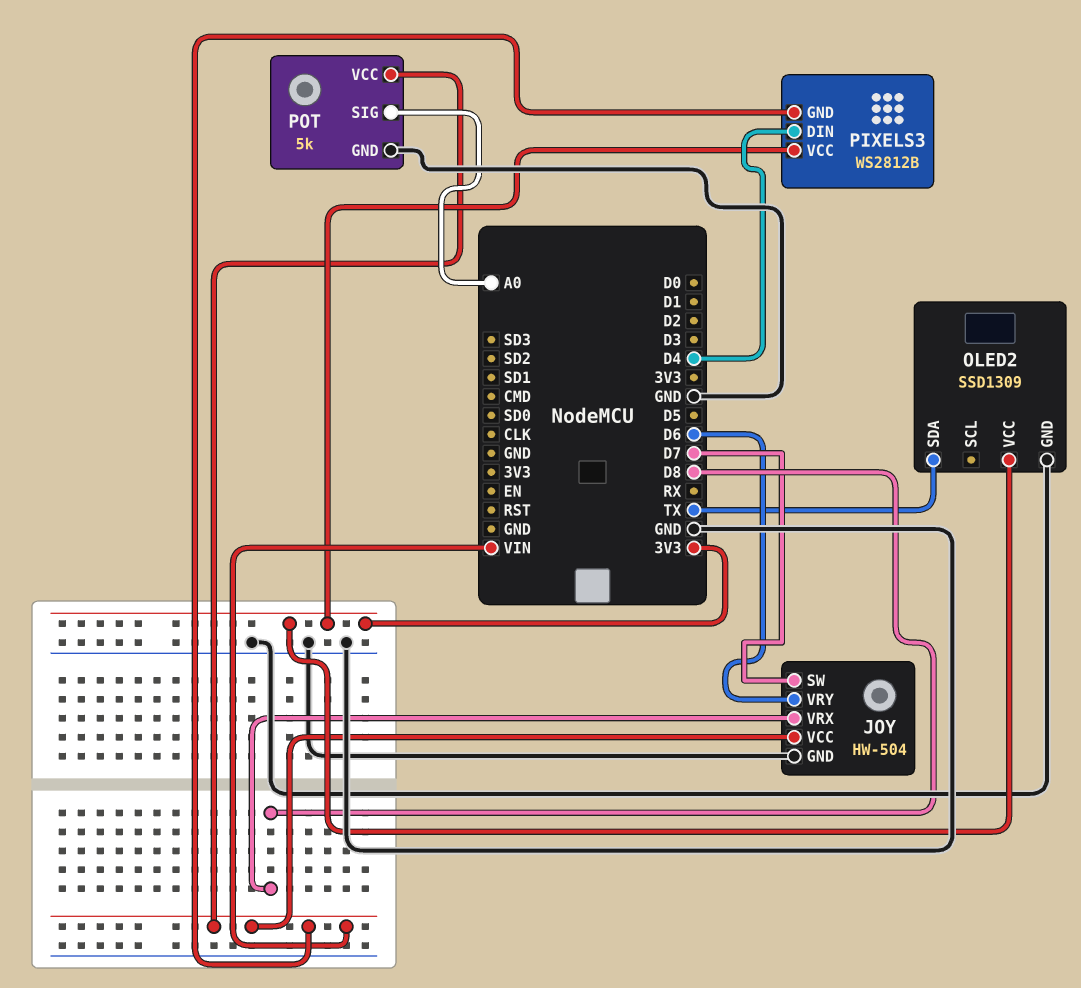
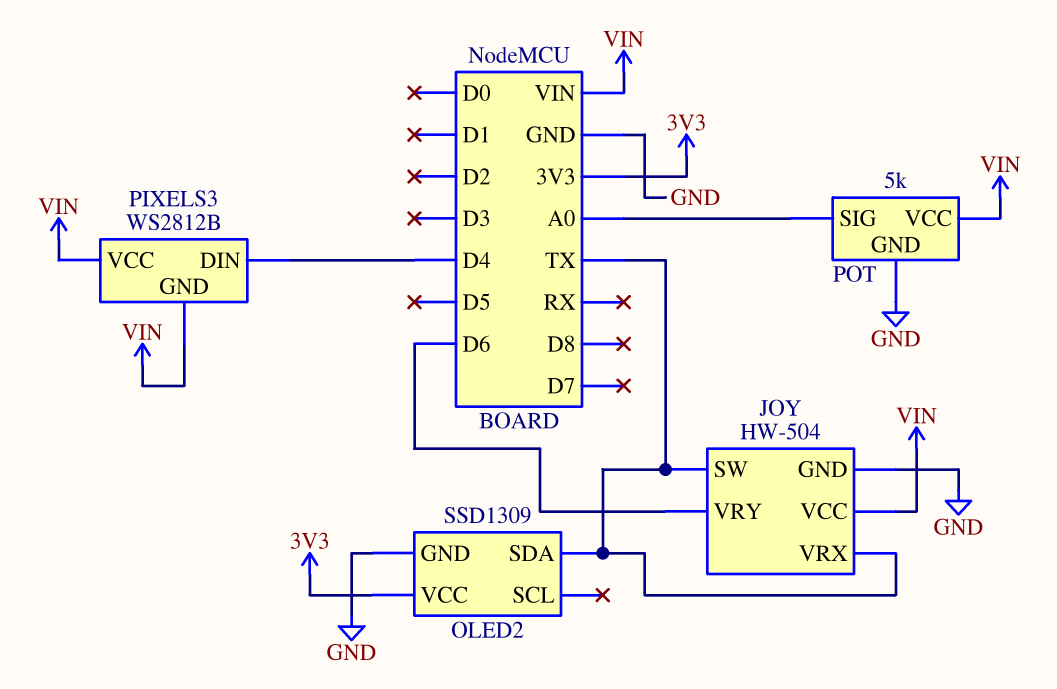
JOY pin SW: D7 -> TX
JOY pin VRX: D8 -> TX
PIXELS3 pin VCC: 3V3 -> VIN

